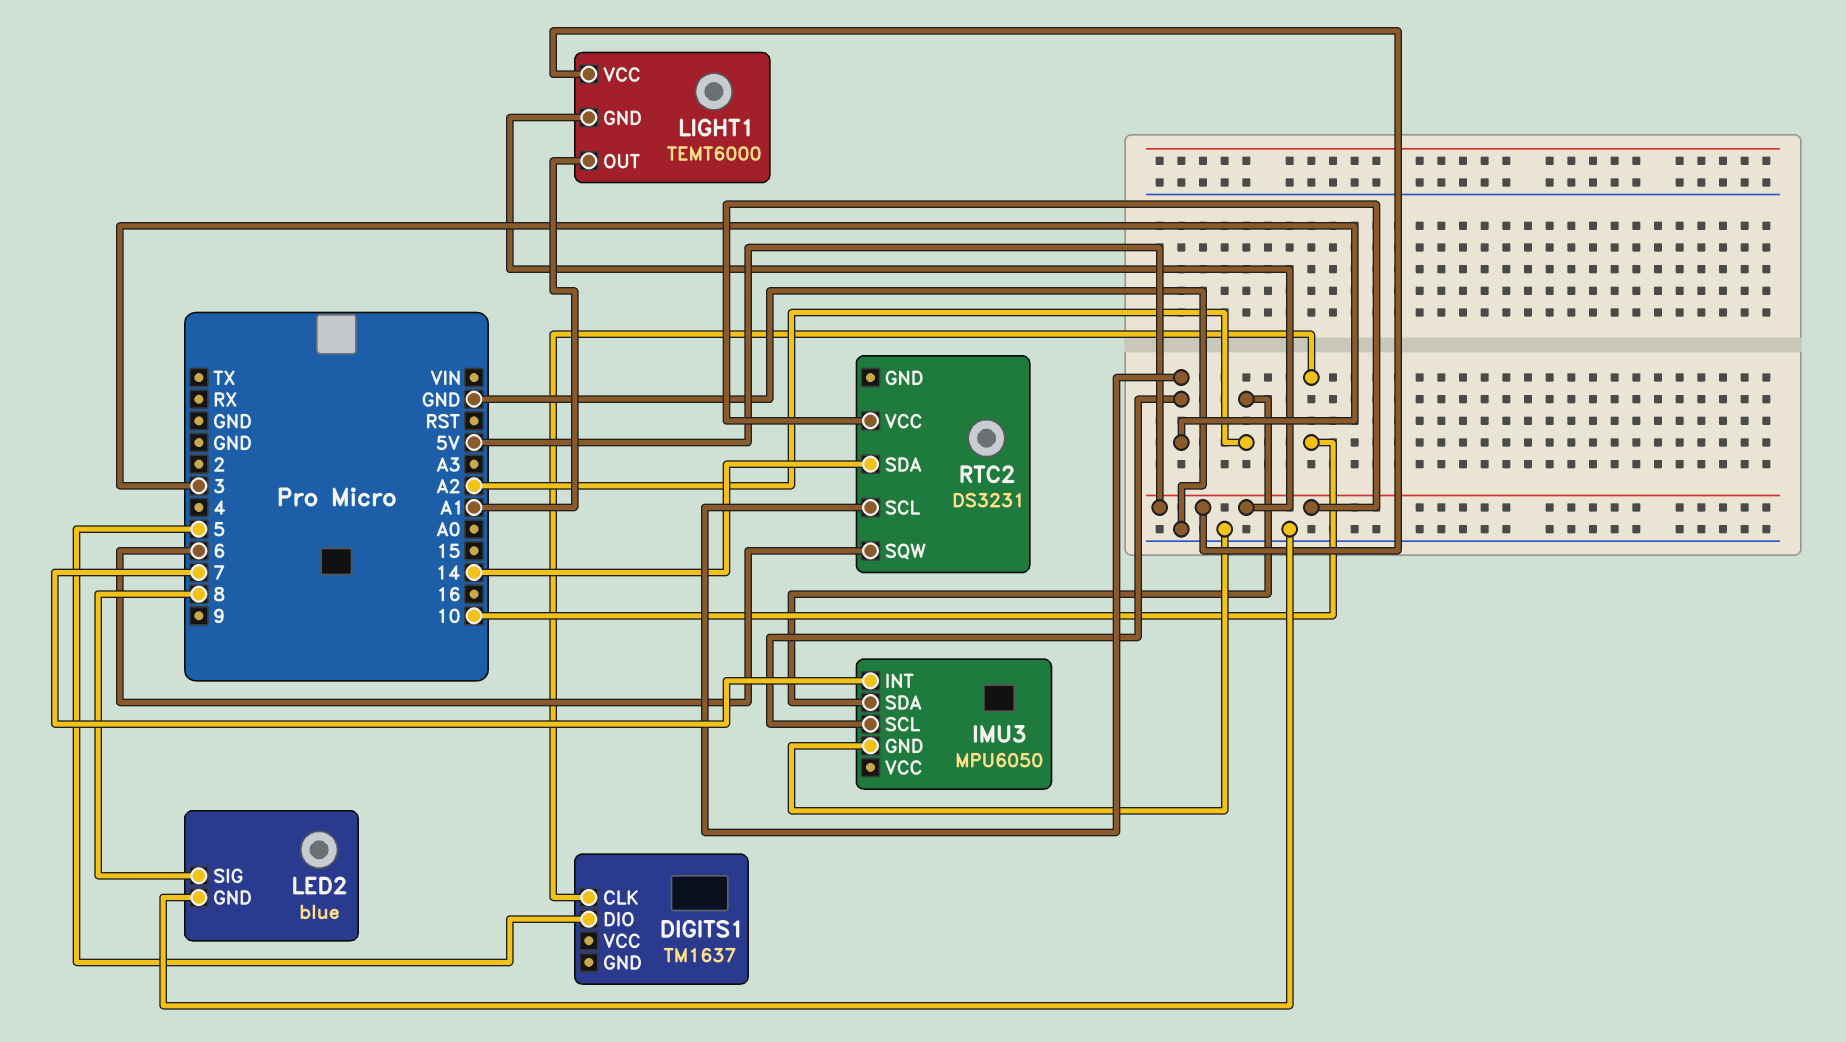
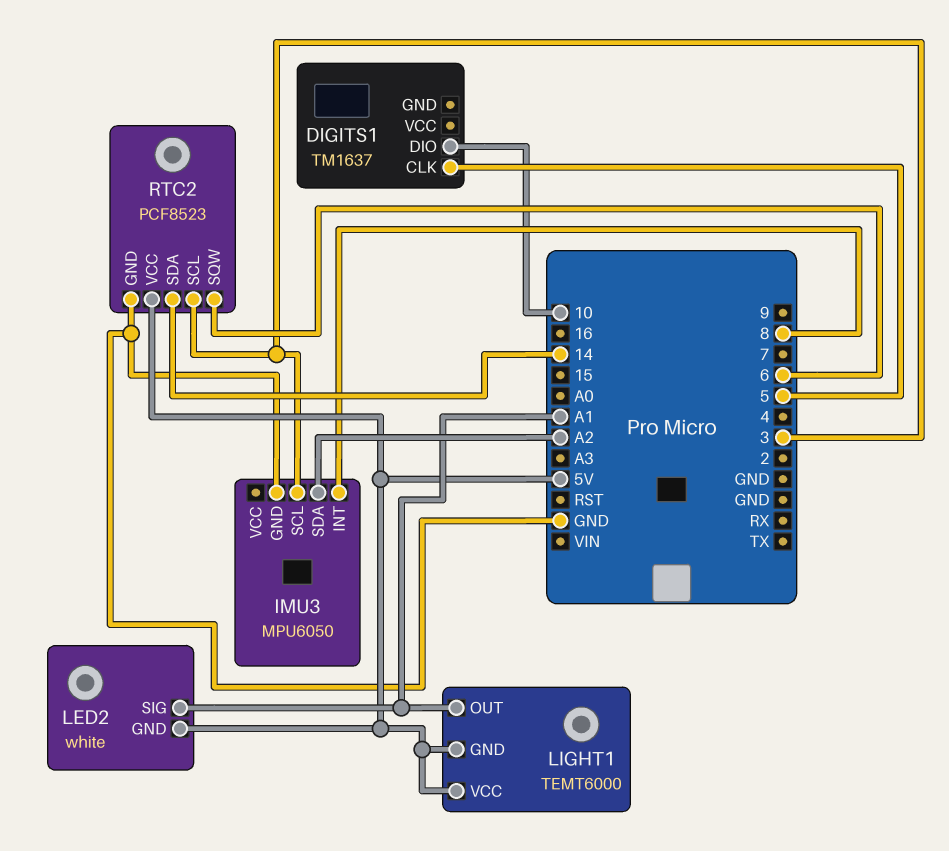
DIGITS1 pin CLK: 10 -> 5
DIGITS1 pin DIO: 5 -> 10
IMU3 pin INT: 7 -> 8
LED2: blue -> white
LED2 pin GND: GND -> 5V
LED2 pin SIG: 8 -> A1
RTC2: DS3231 -> PCF8523
RTC2 pin GND: none -> GND

